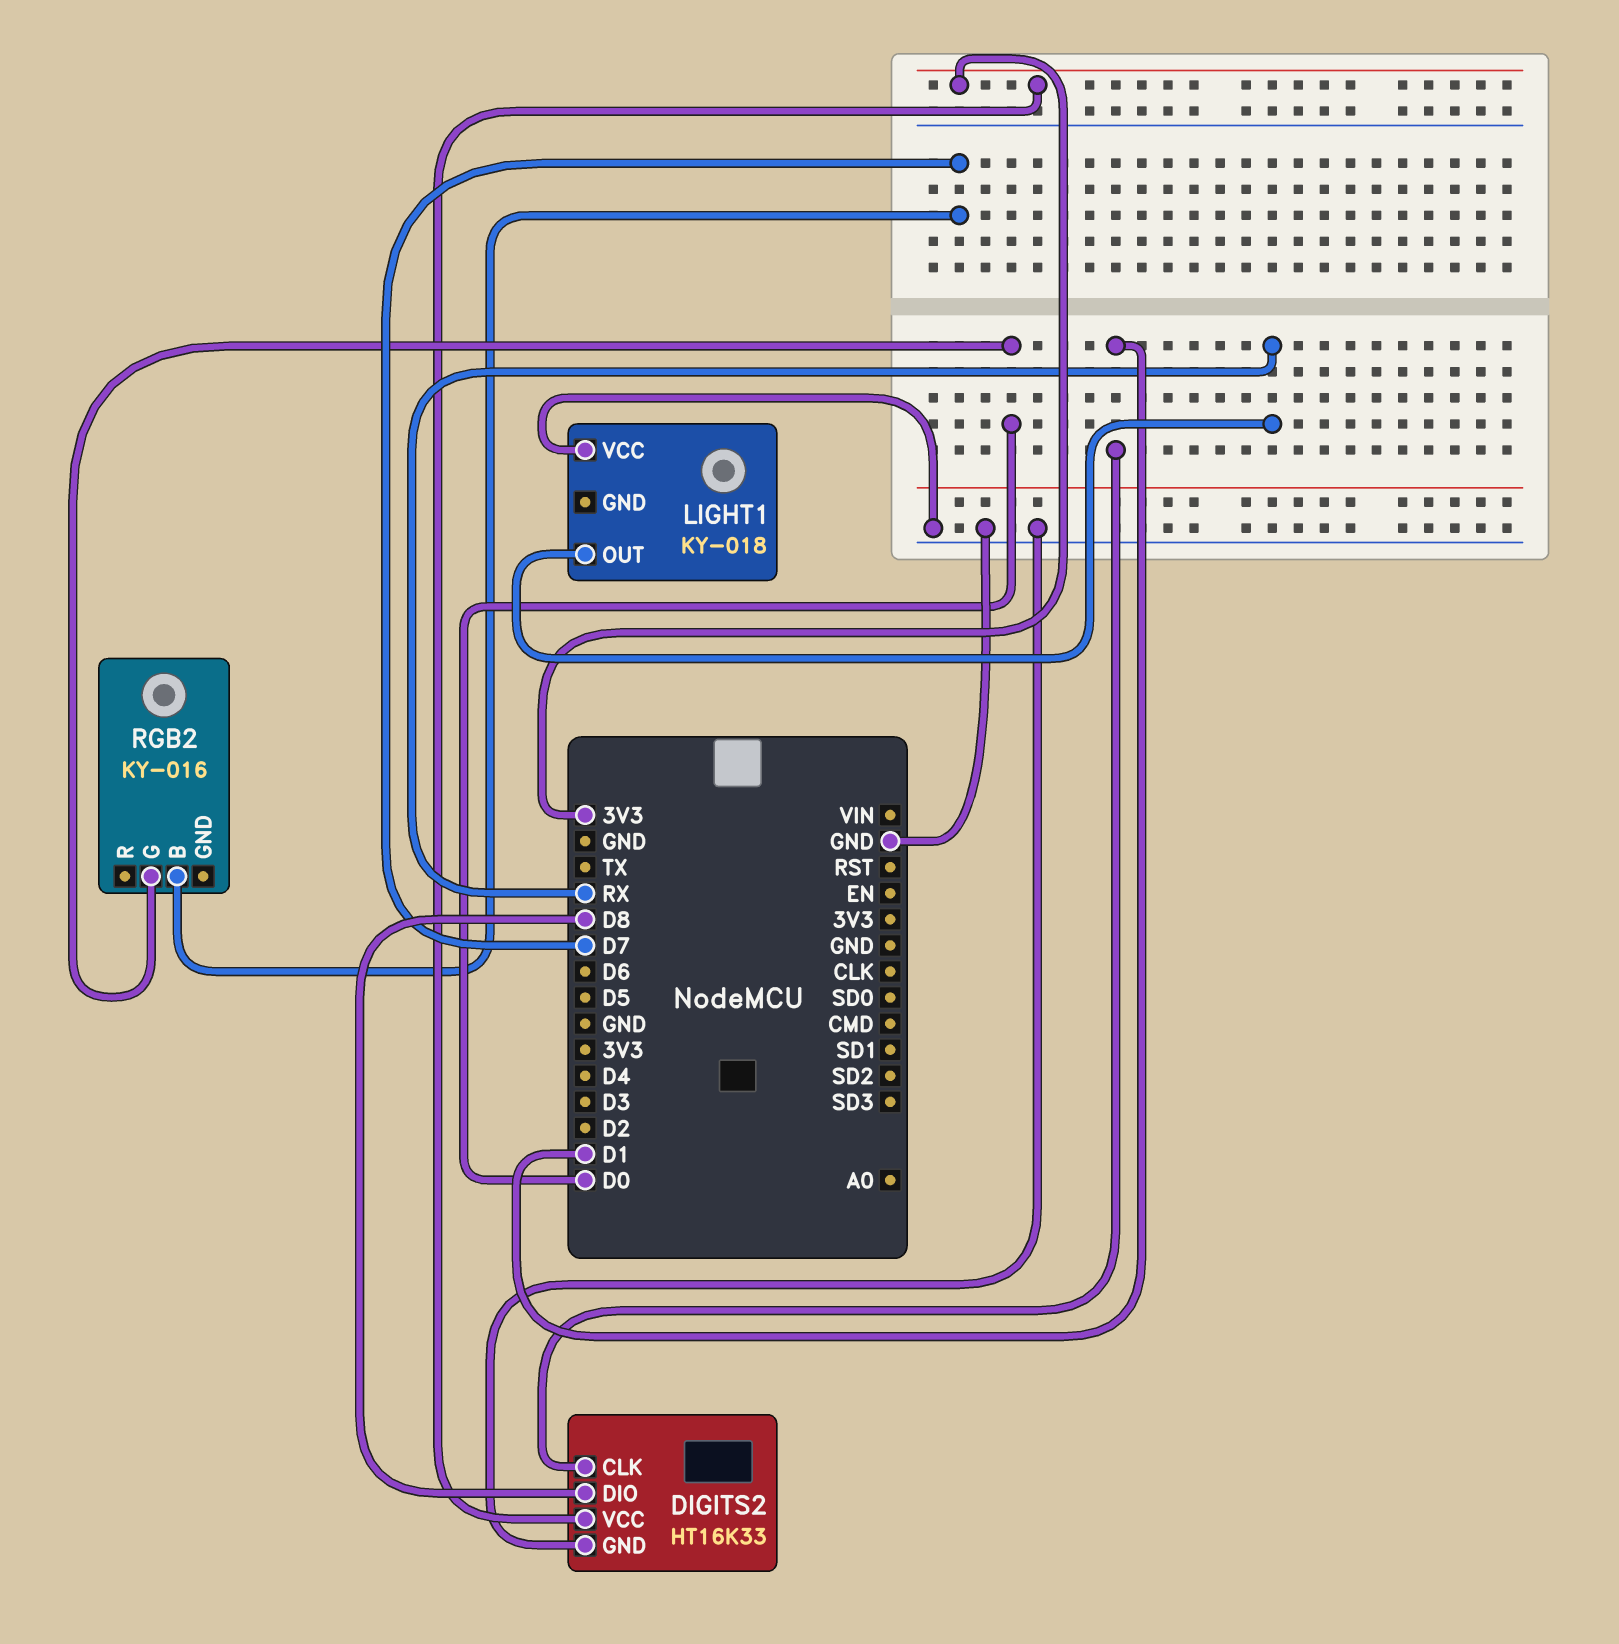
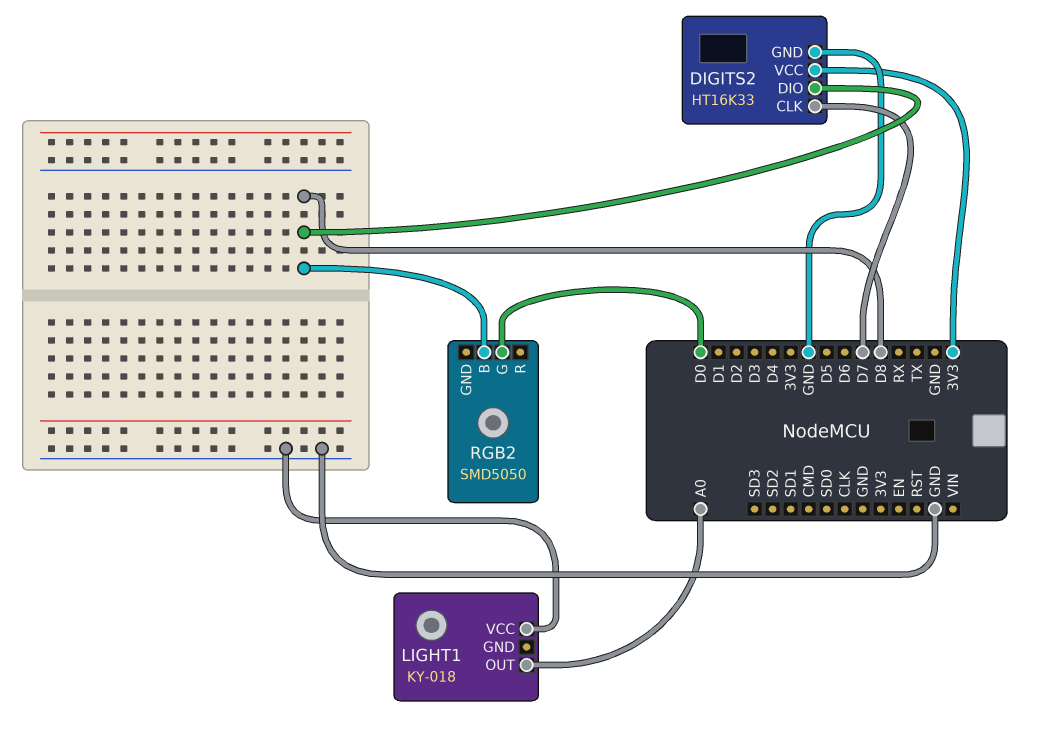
DIGITS2 pin CLK: D1 -> D7
LIGHT1 pin OUT: RX -> A0
RGB2: KY-016 -> SMD5050
RGB2 pin B: D7 -> D8

